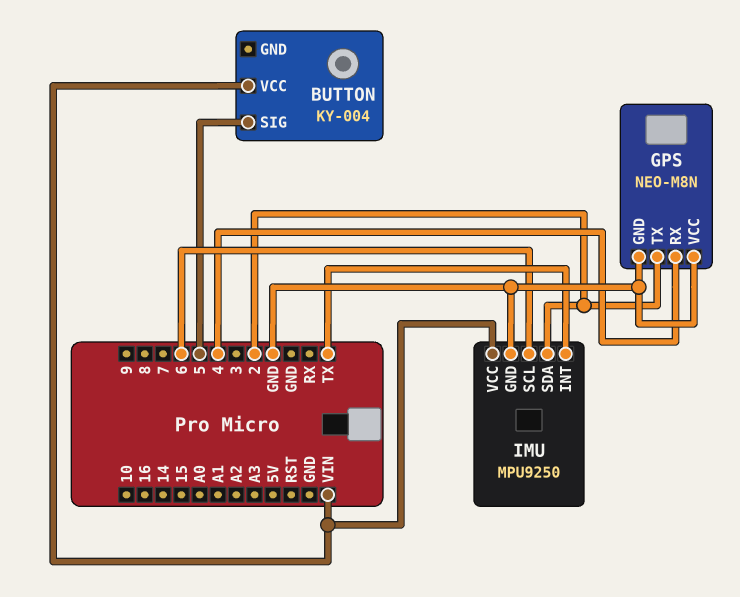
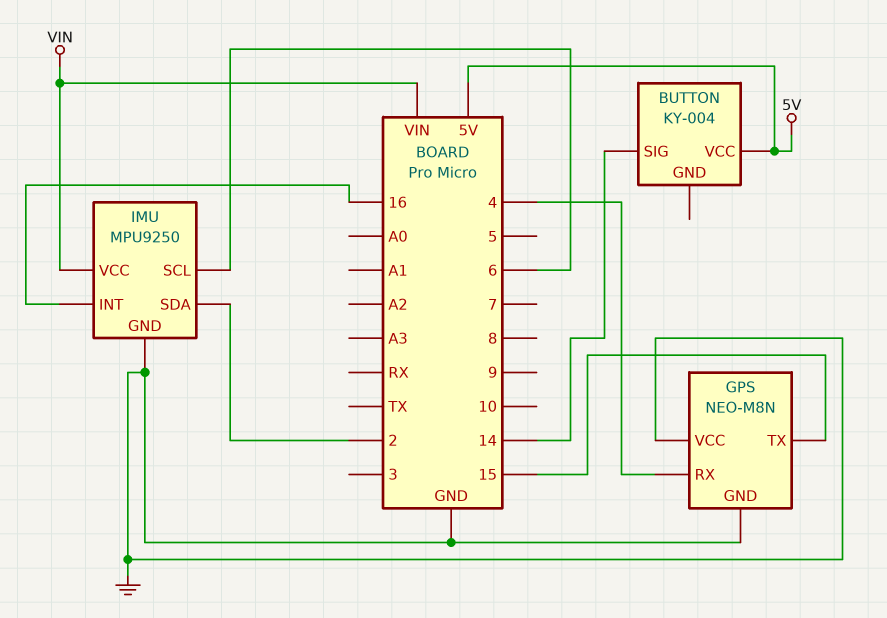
BUTTON pin SIG: 5 -> 14
BUTTON pin VCC: VIN -> 5V
GPS pin TX: 2 -> 15
IMU pin INT: TX -> 16

